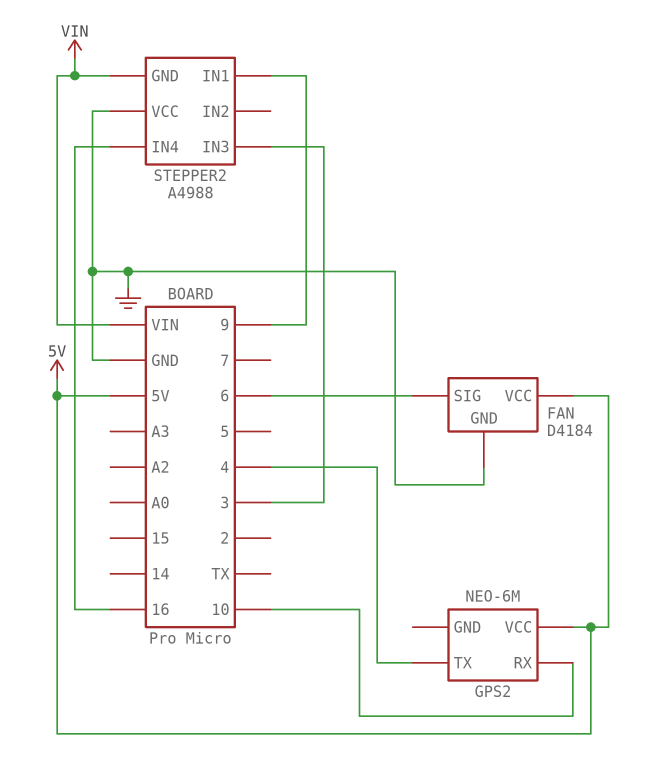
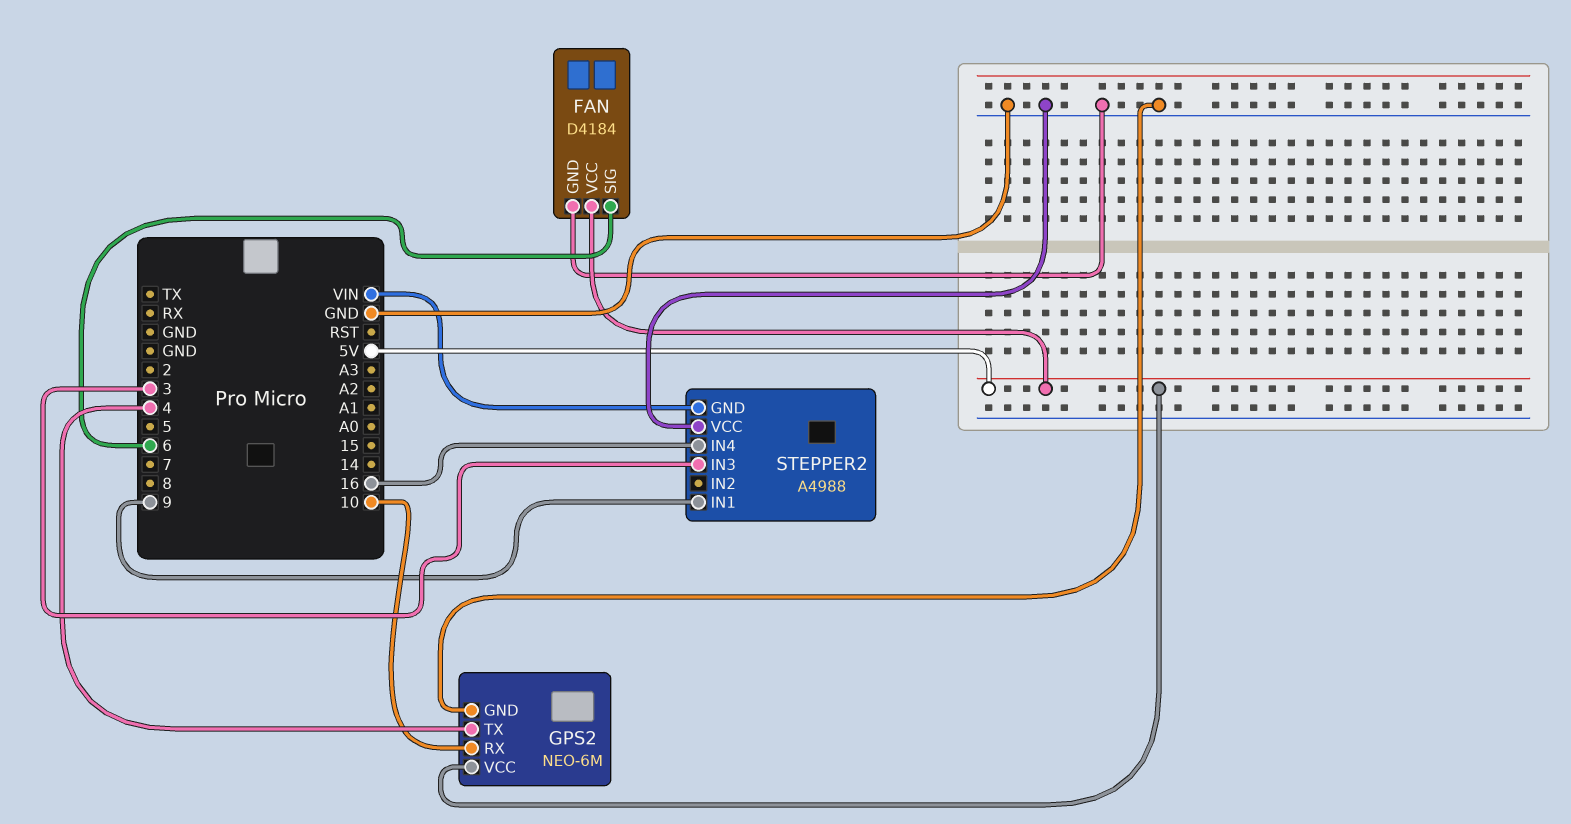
GPS2 pin GND: none -> GND

